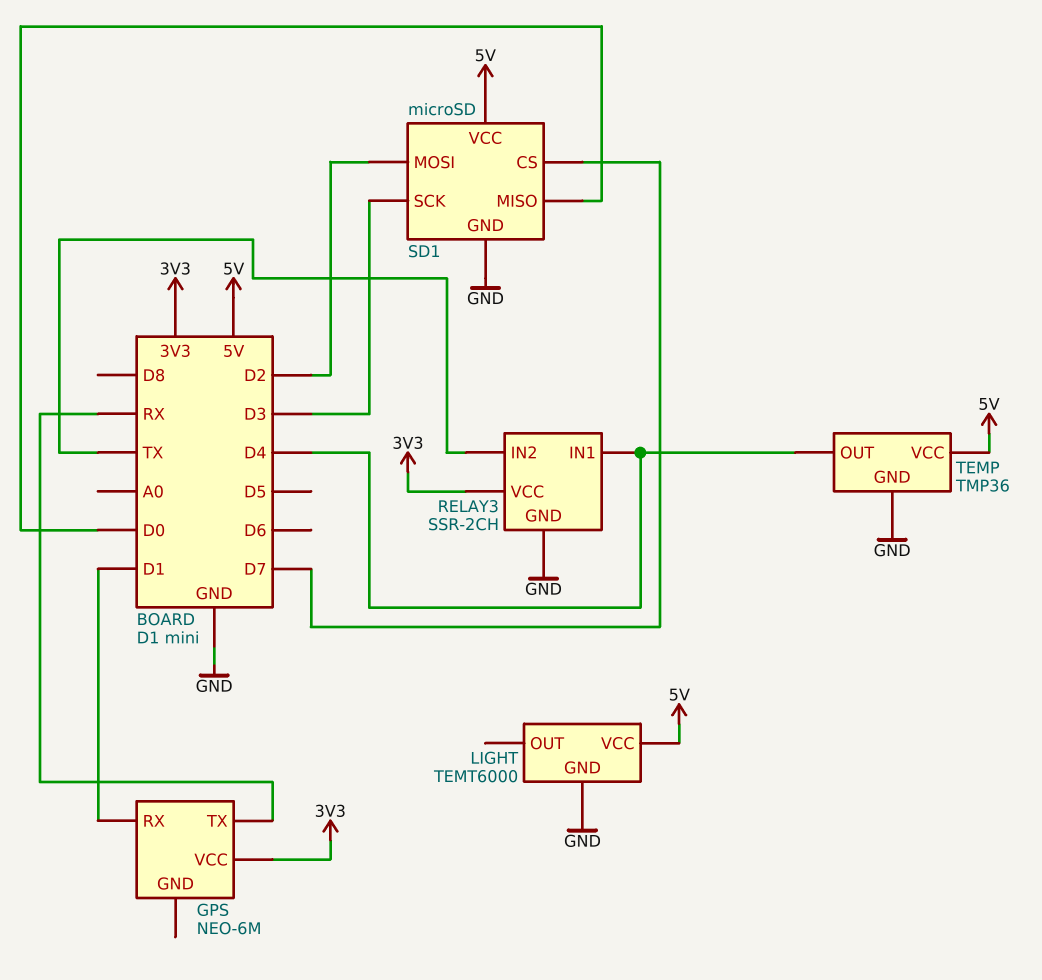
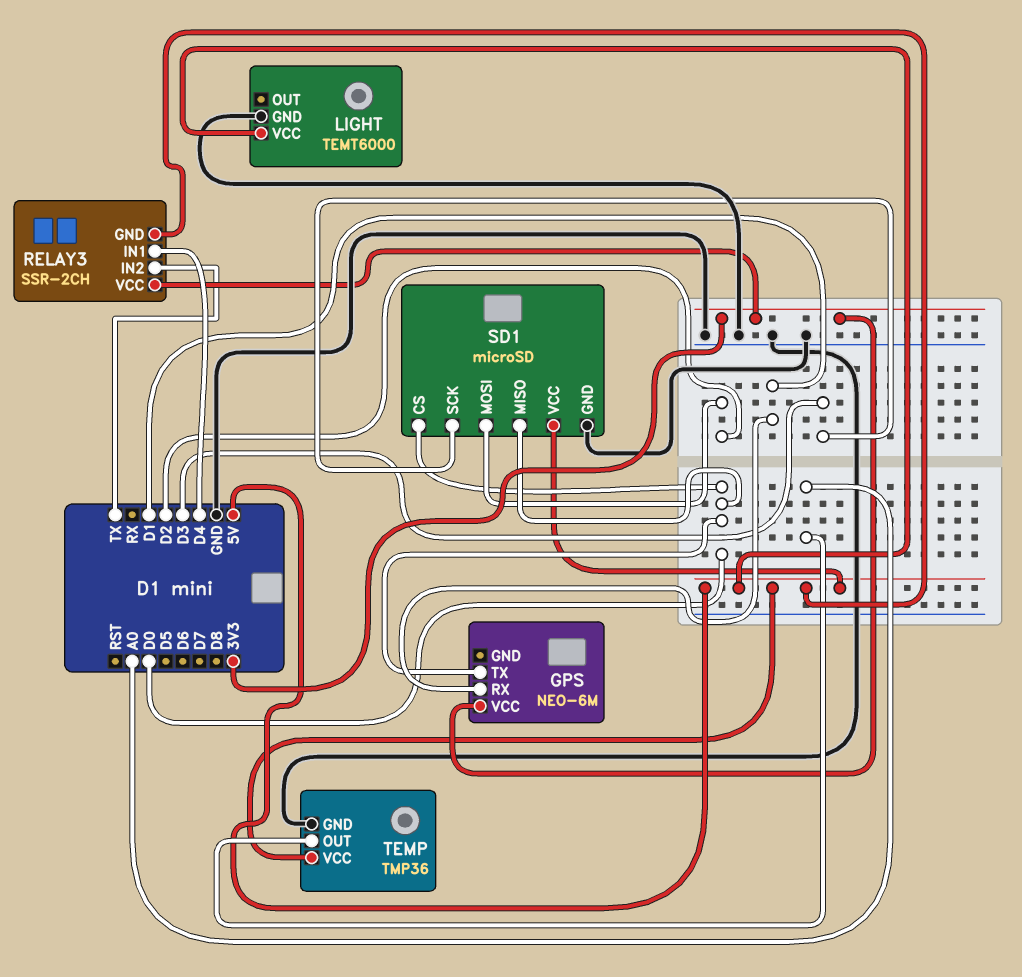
GPS pin TX: RX -> D0
RELAY3 pin GND: GND -> 5V
SD1 pin CS: D7 -> D0
TEMP pin OUT: D4 -> A0

